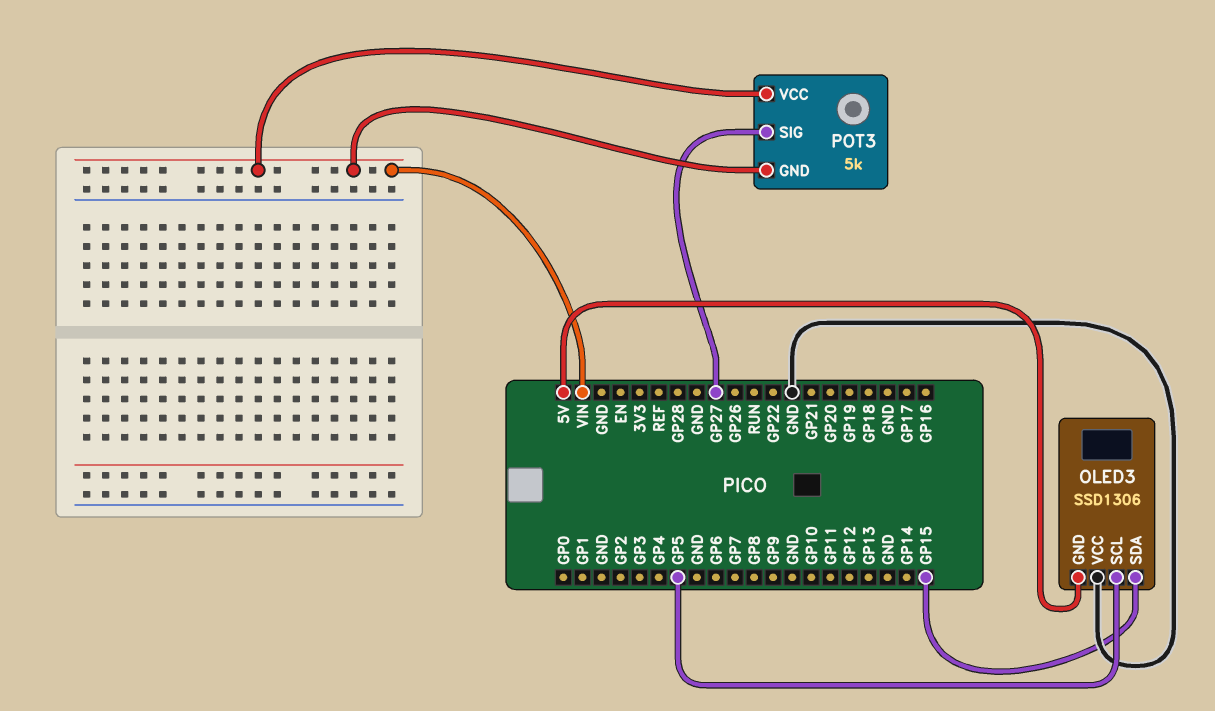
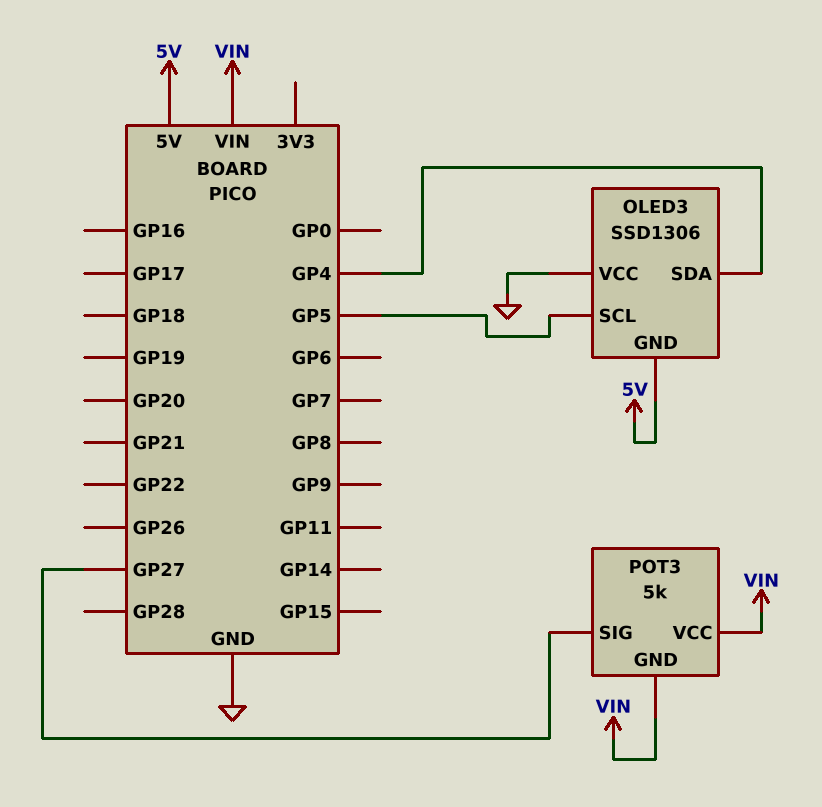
OLED3 pin SDA: GP15 -> GP4

